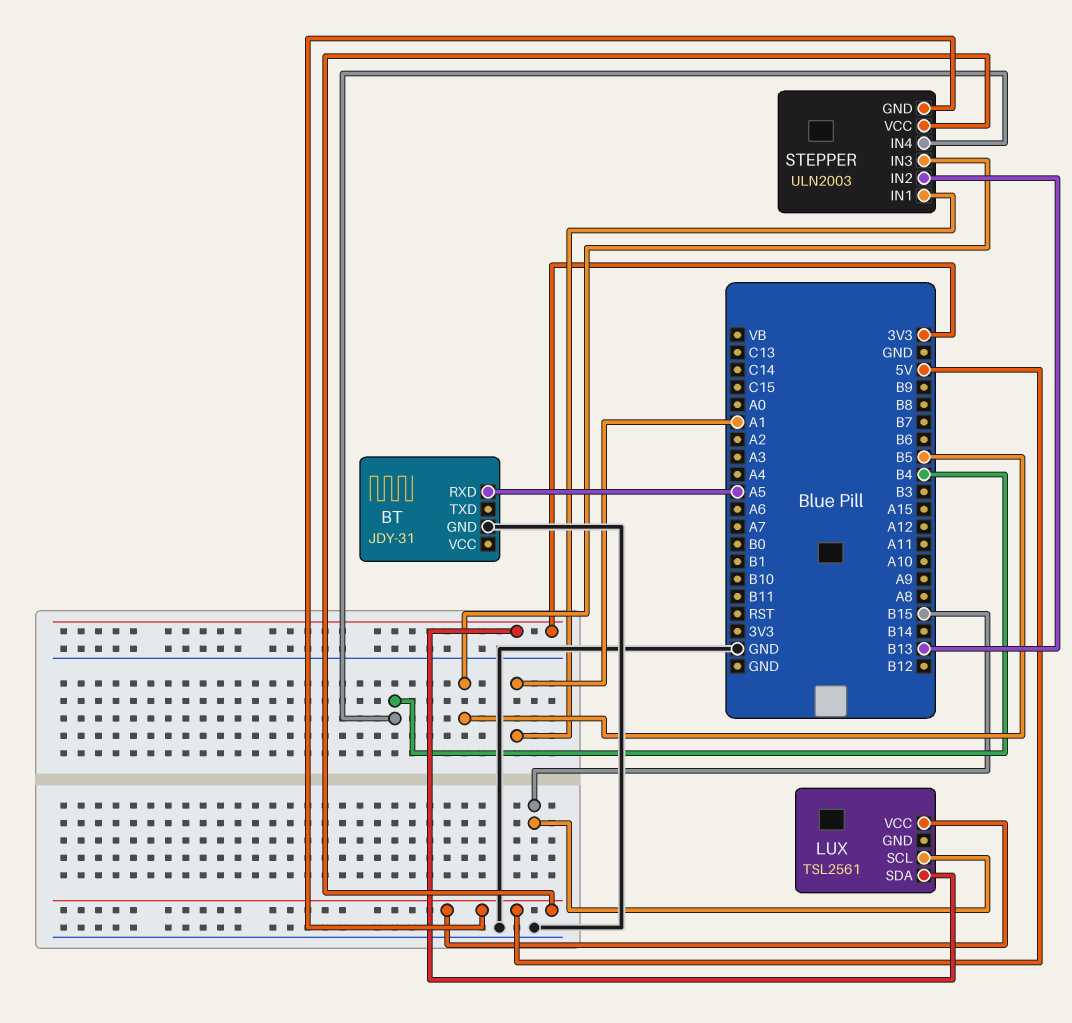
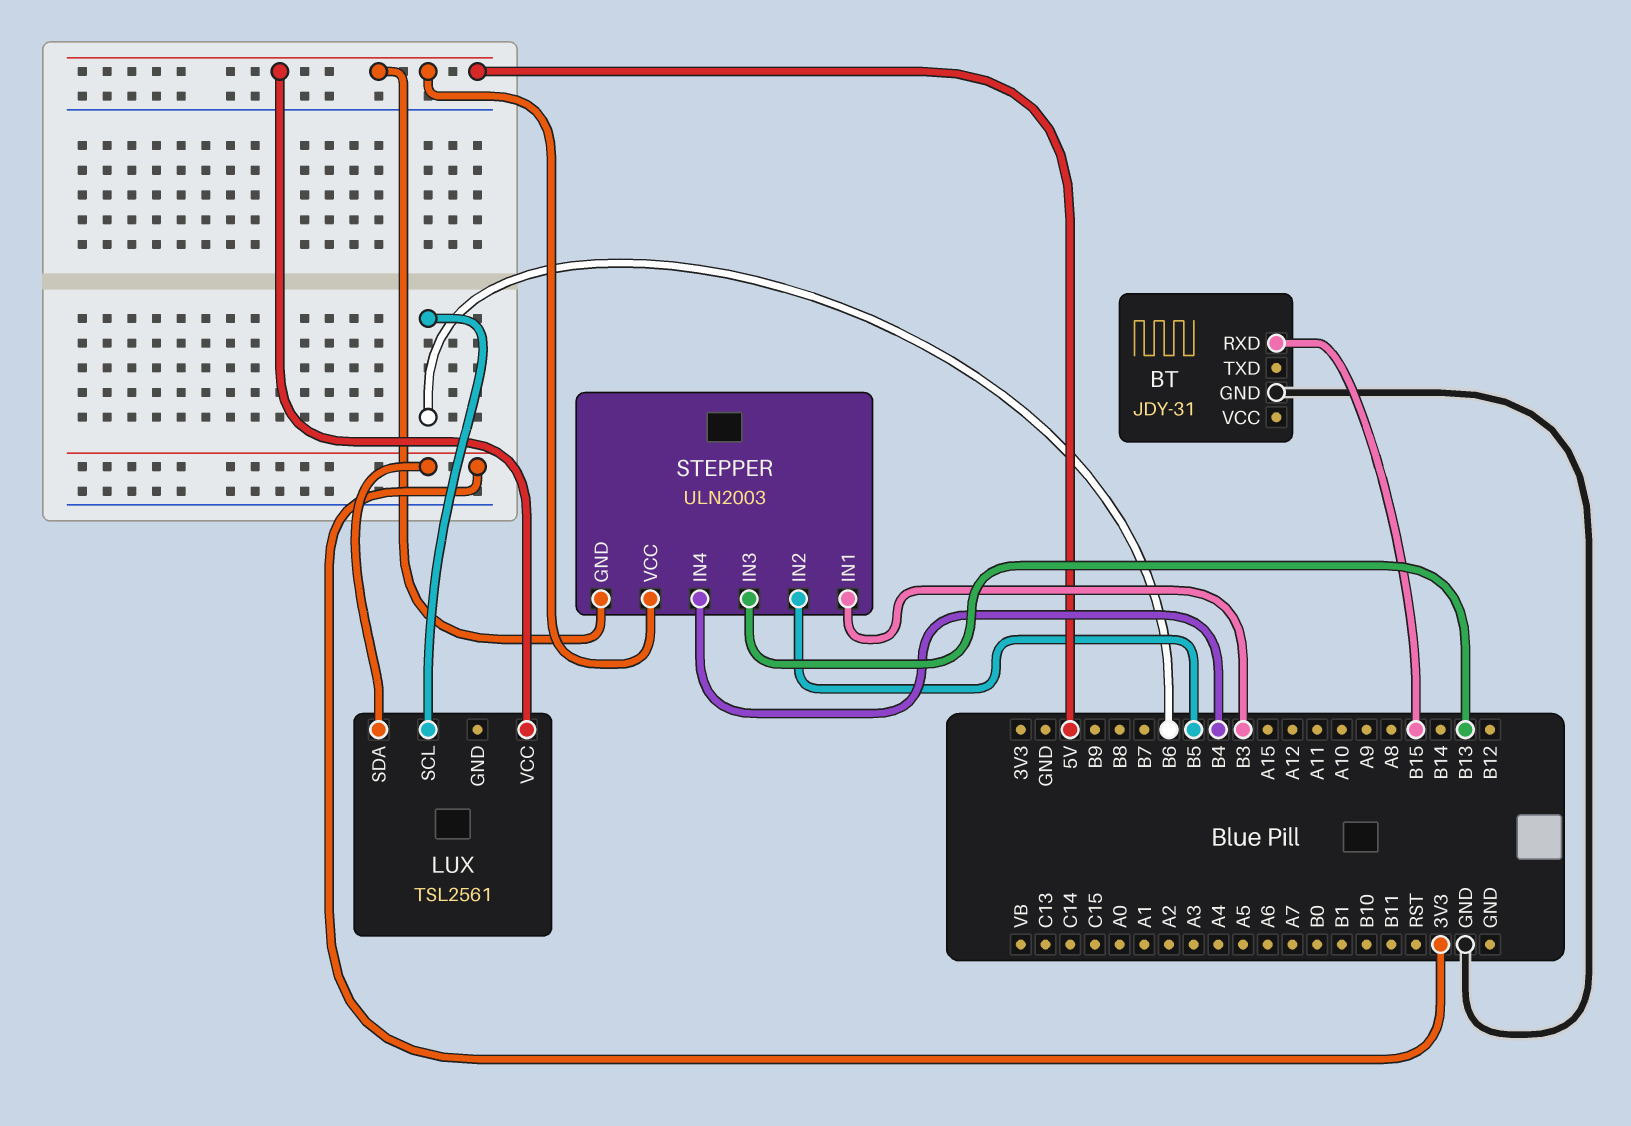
BT pin RXD: A5 -> B15
LUX pin SCL: B15 -> B6
STEPPER pin IN1: A1 -> B3
STEPPER pin IN2: B13 -> B5
STEPPER pin IN3: B5 -> B13

